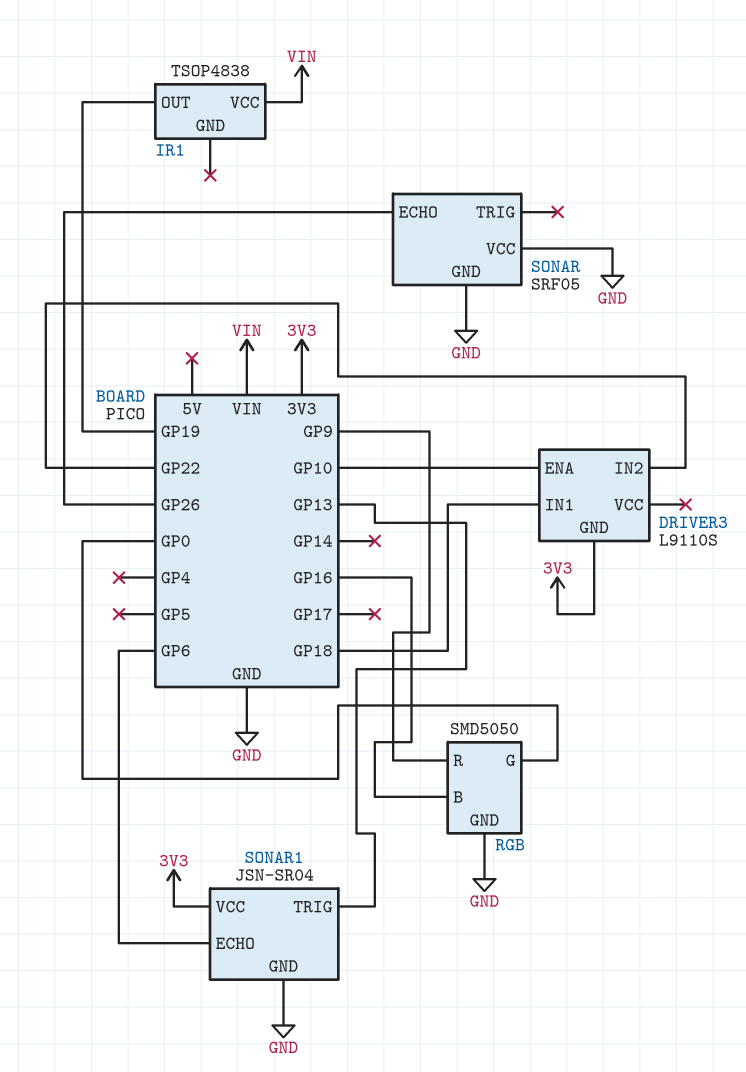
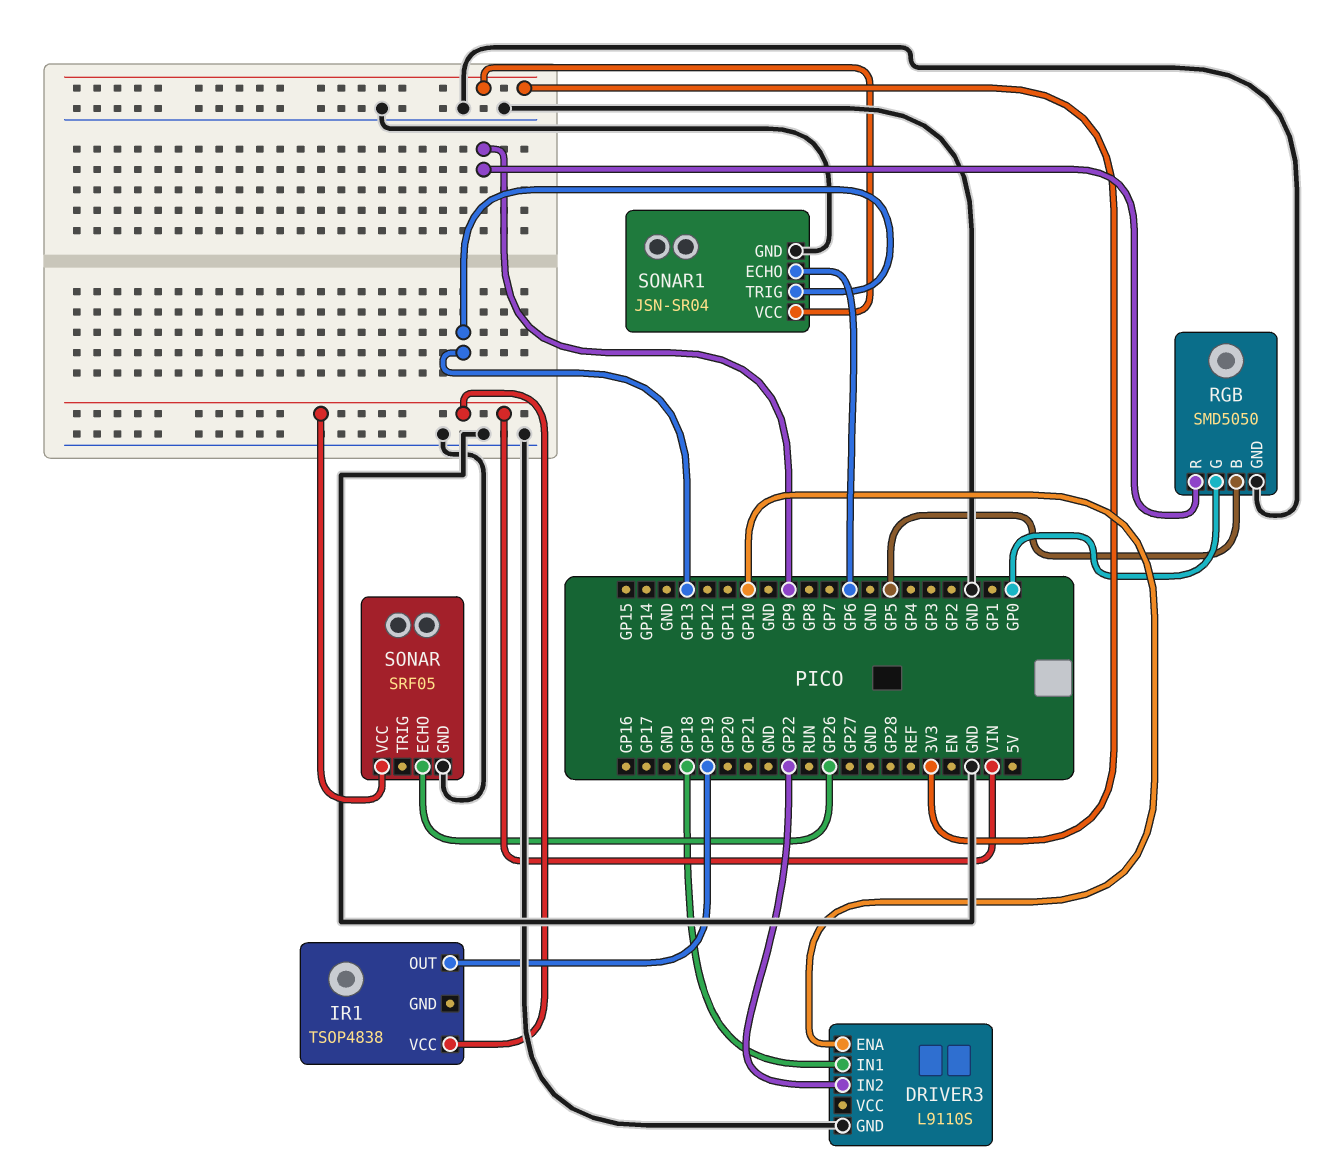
DRIVER3 pin GND: 3V3 -> GND
RGB pin B: GP16 -> GP5
SONAR pin VCC: GND -> VIN

